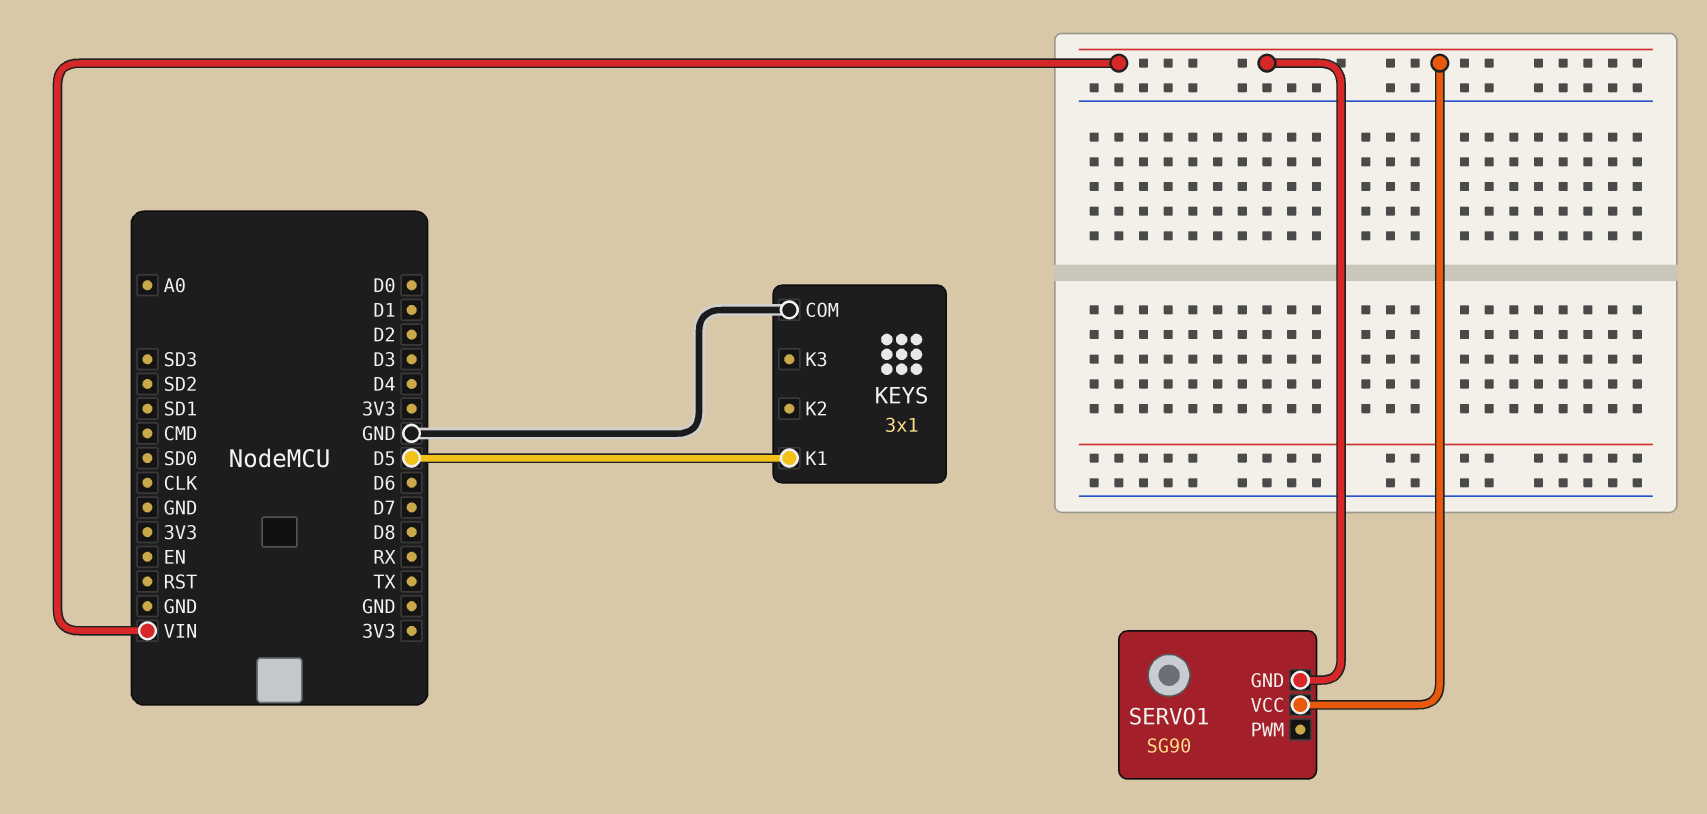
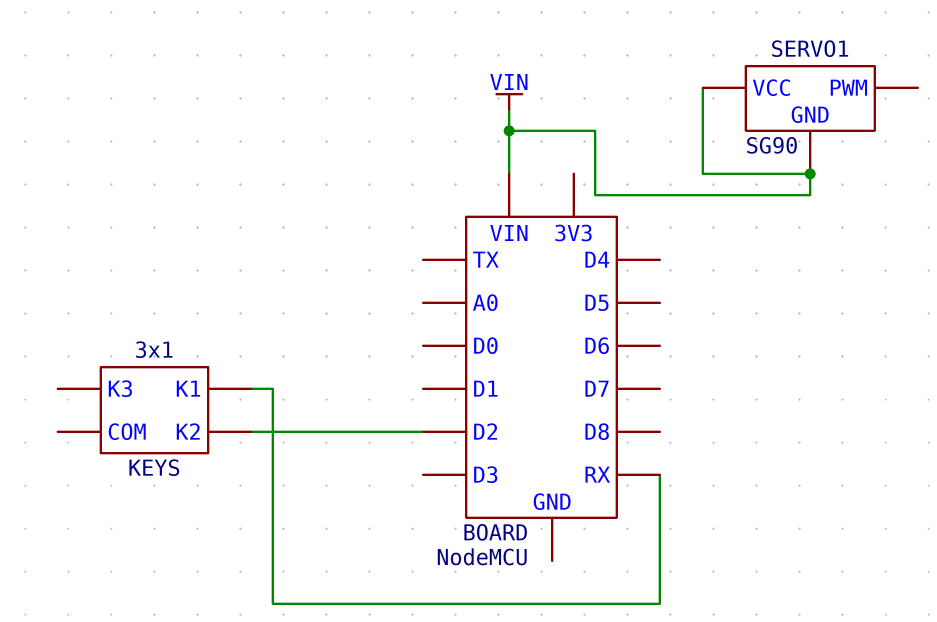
KEYS pin COM: GND -> none
KEYS pin K1: D5 -> RX
KEYS pin K2: none -> D2

